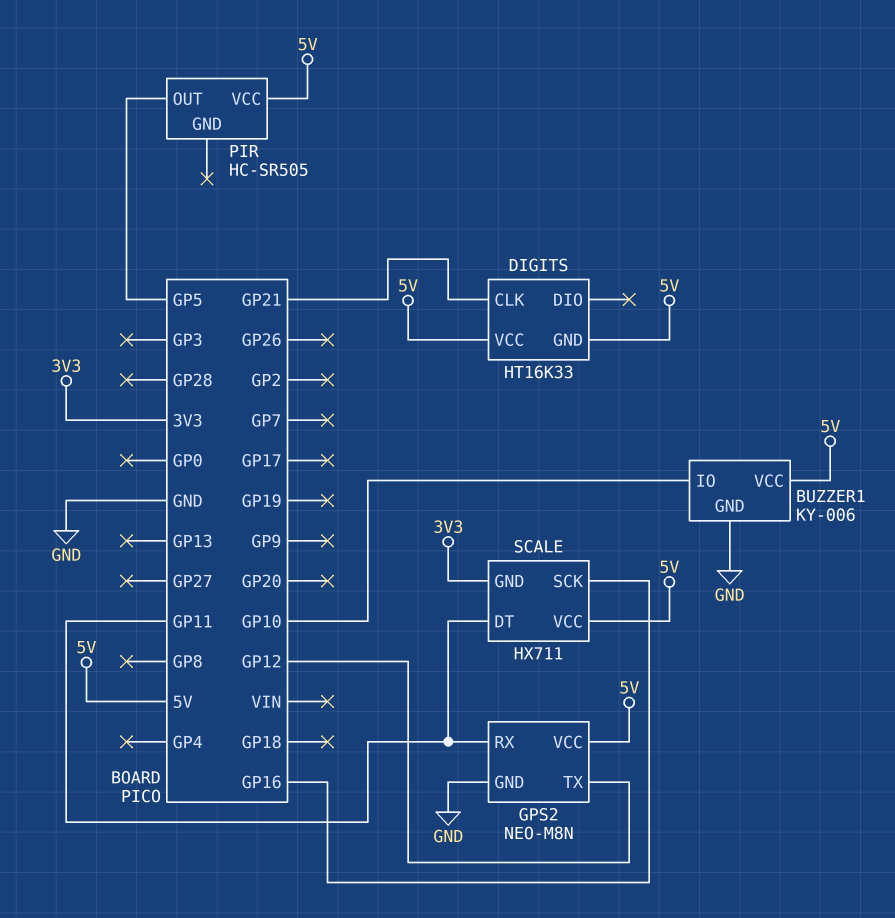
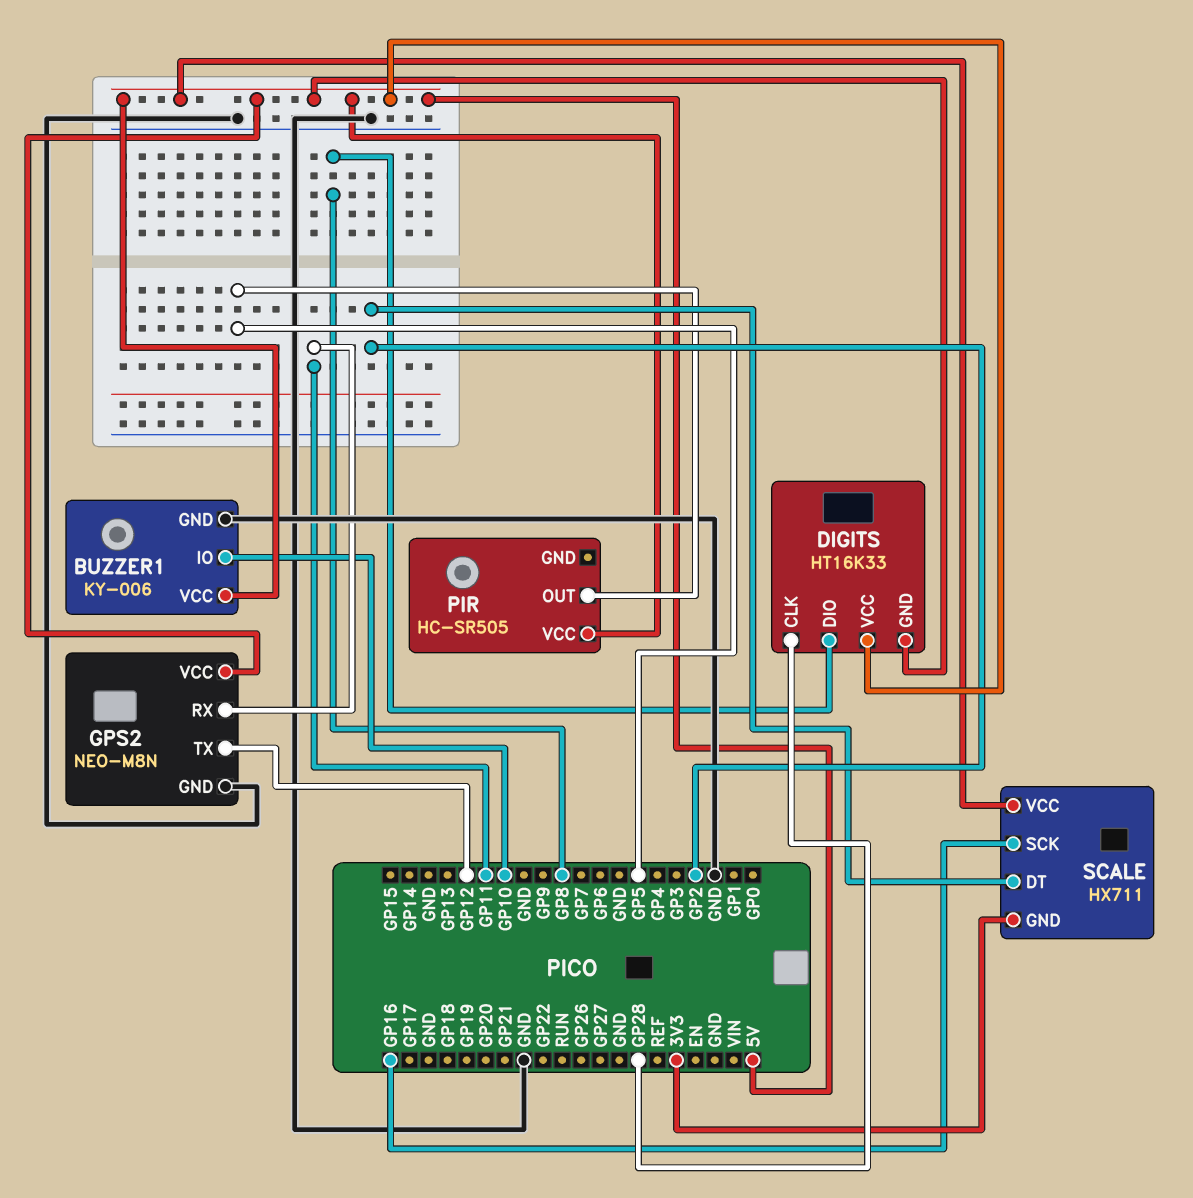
DIGITS pin CLK: GP21 -> GP28
DIGITS pin DIO: none -> GP8
SCALE pin DT: GP11 -> GP2

